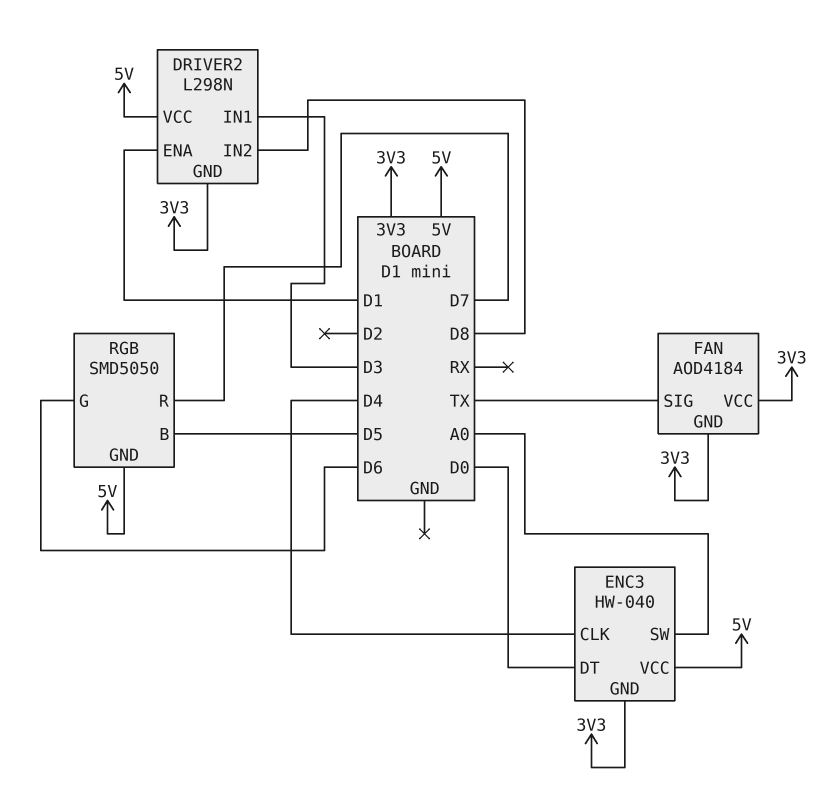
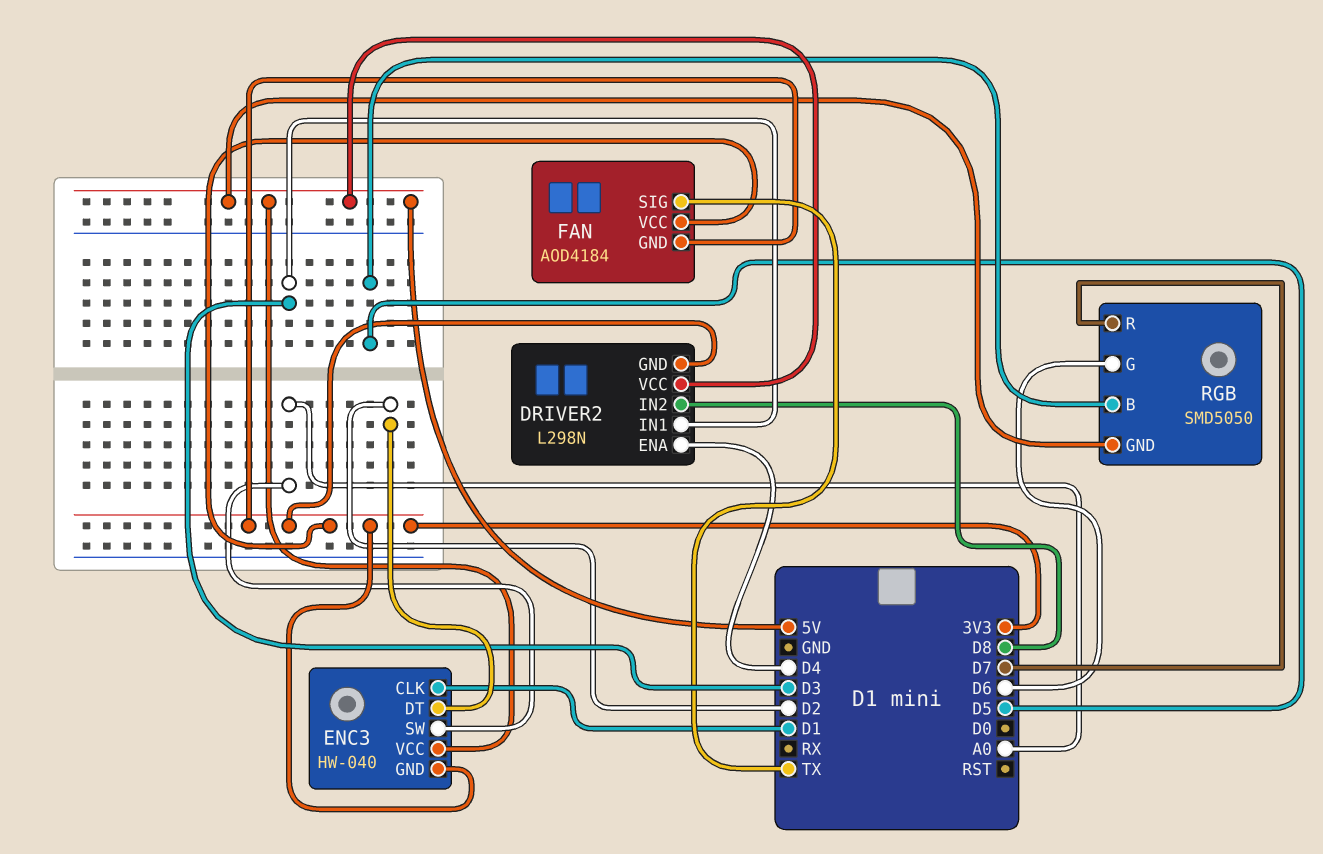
DRIVER2 pin ENA: D1 -> D4
ENC3 pin CLK: D4 -> D1
ENC3 pin DT: D0 -> D2

